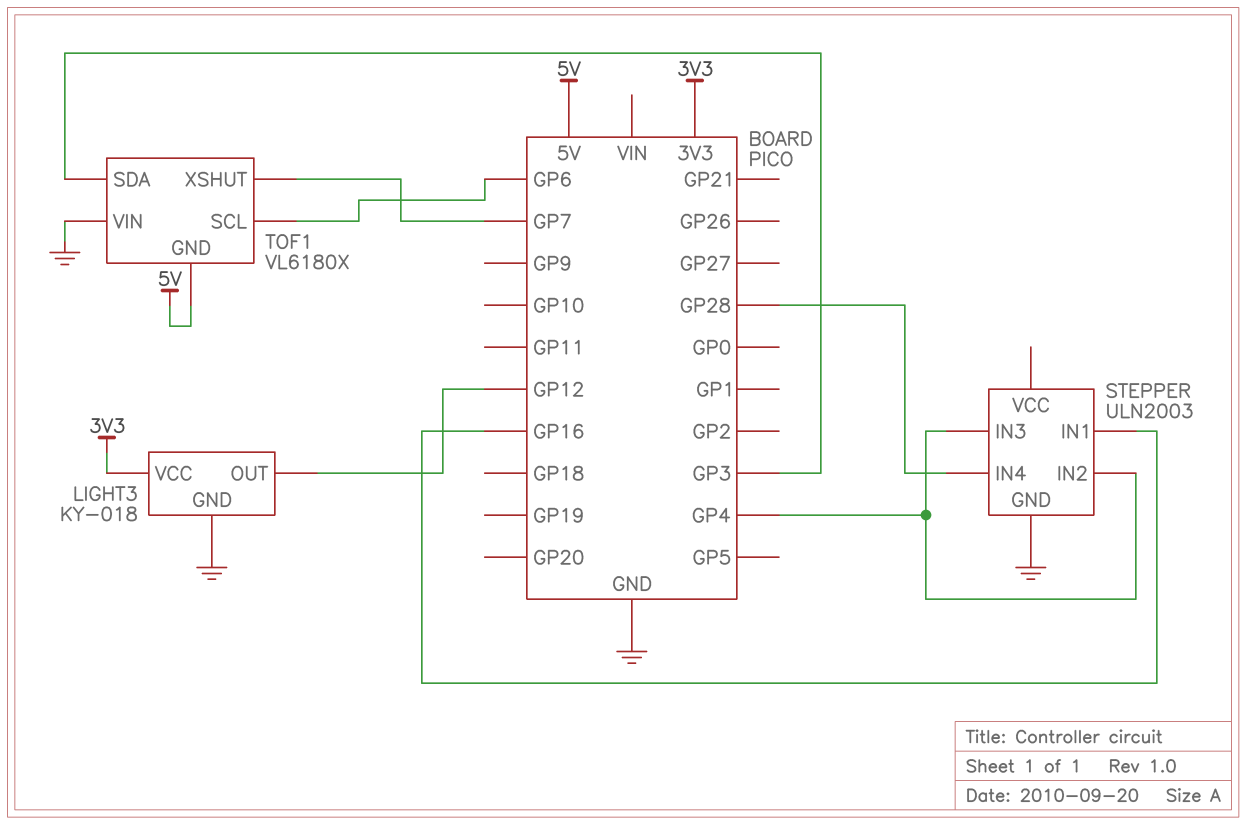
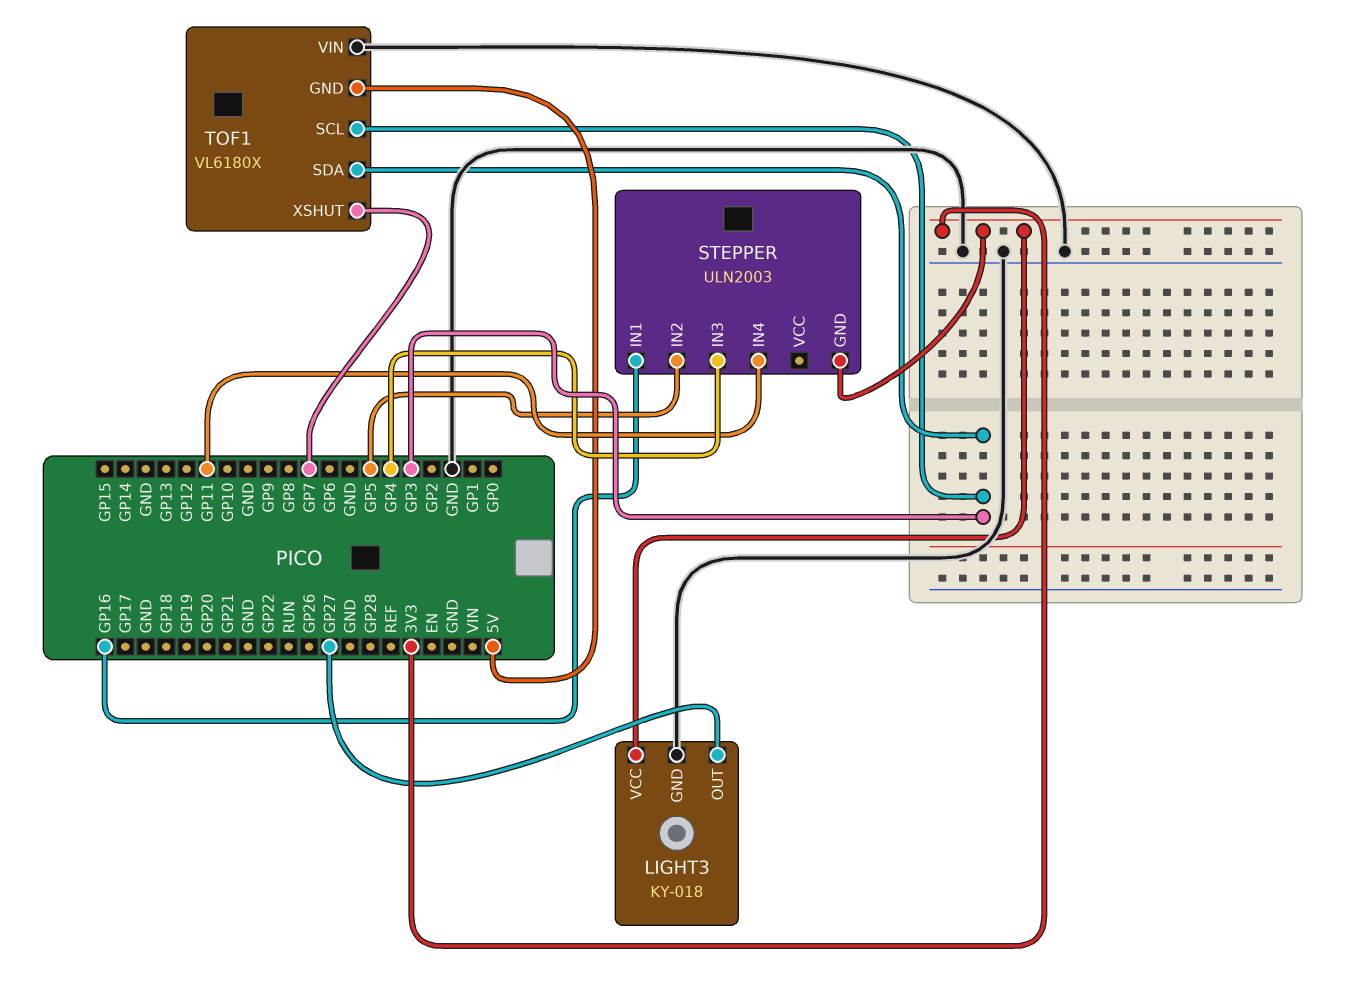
LIGHT3 pin OUT: GP12 -> GP27
STEPPER pin GND: GND -> 3V3
STEPPER pin IN2: GP4 -> GP5
STEPPER pin IN4: GP28 -> GP11
TOF1 pin SCL: GP6 -> GP3

